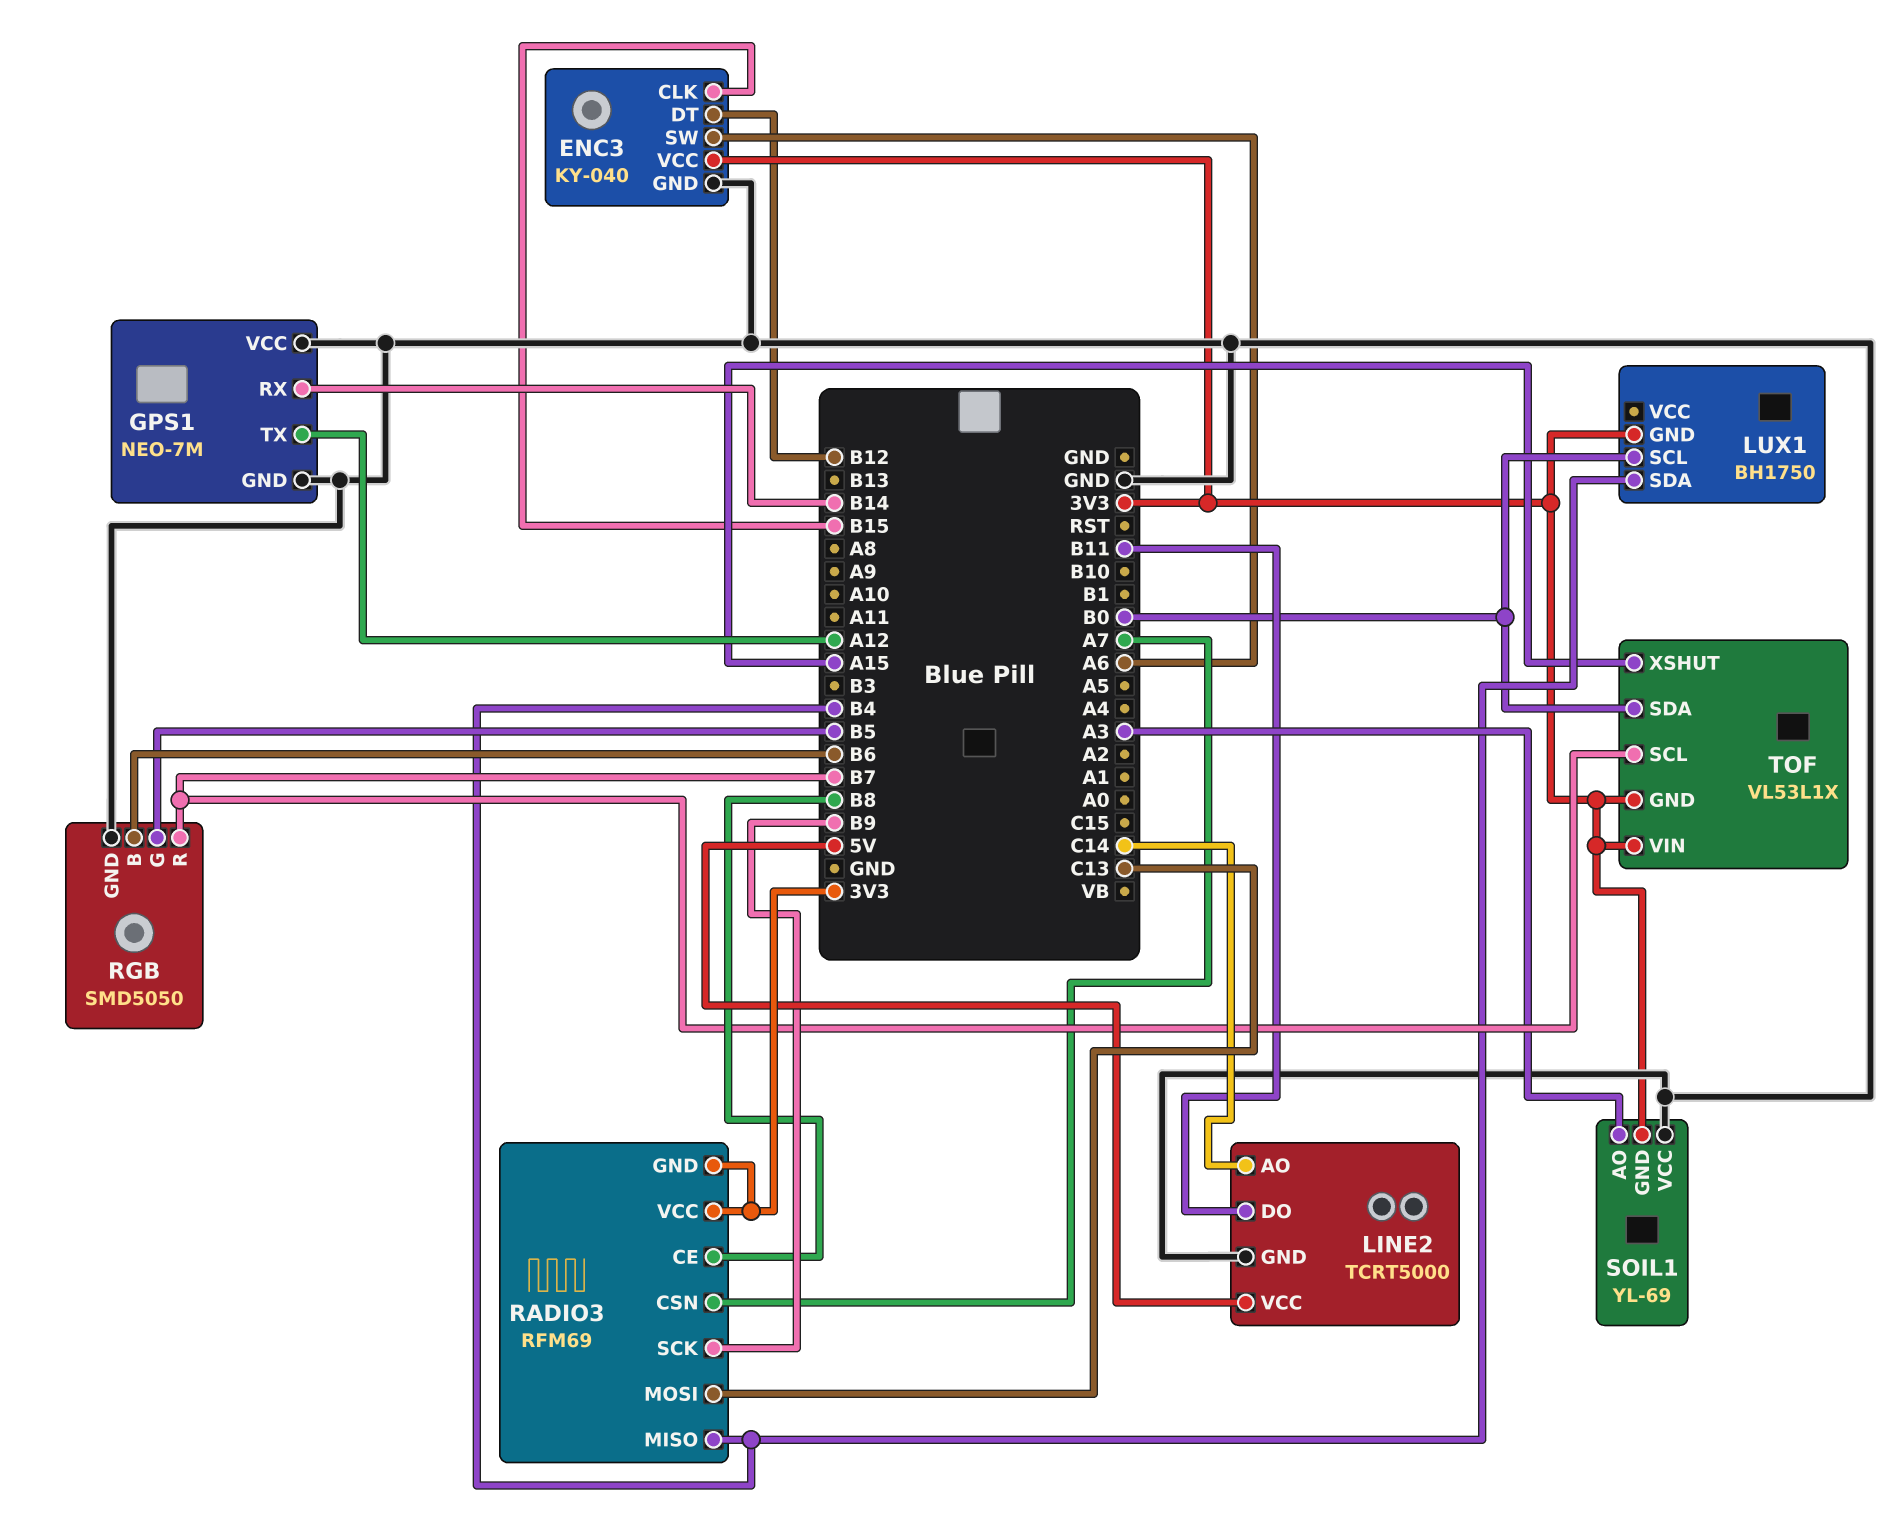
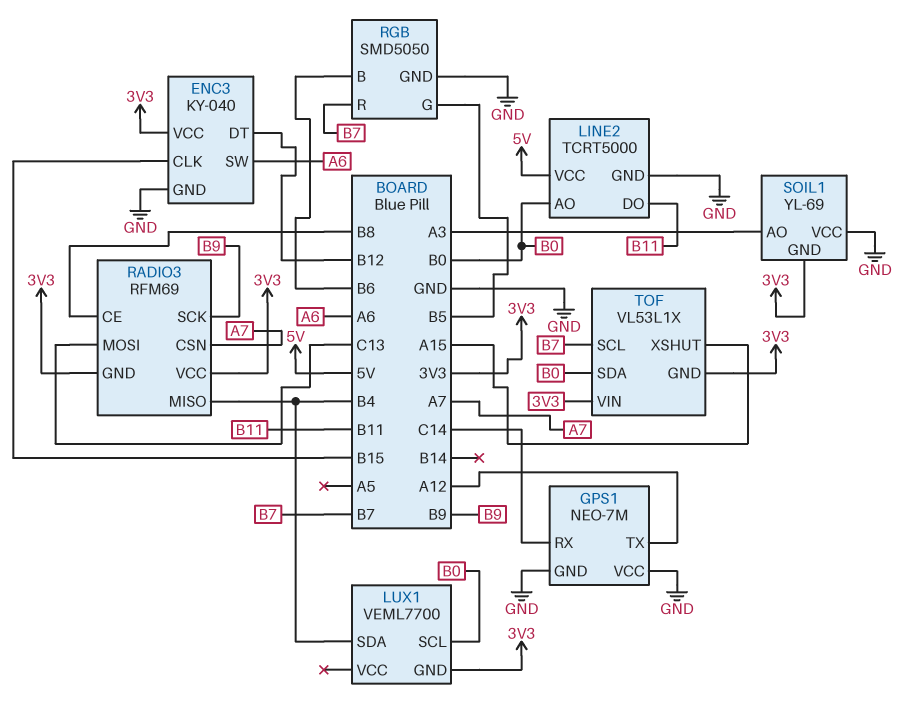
GPS1 pin RX: B14 -> C14
LINE2 pin AO: C14 -> B0
LUX1: BH1750 -> VEML7700

